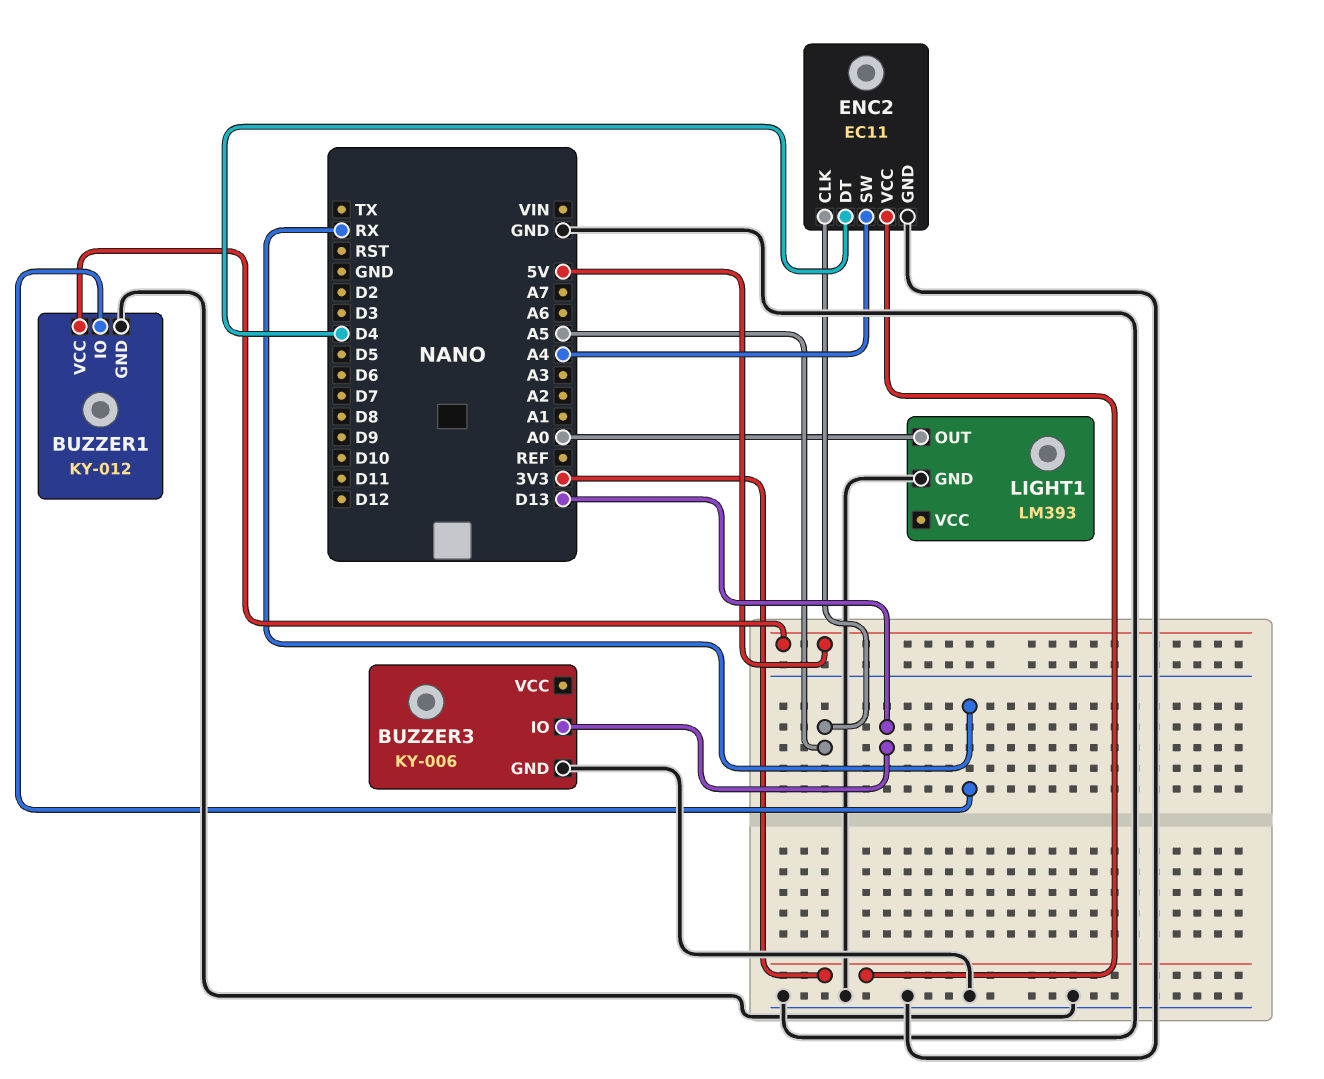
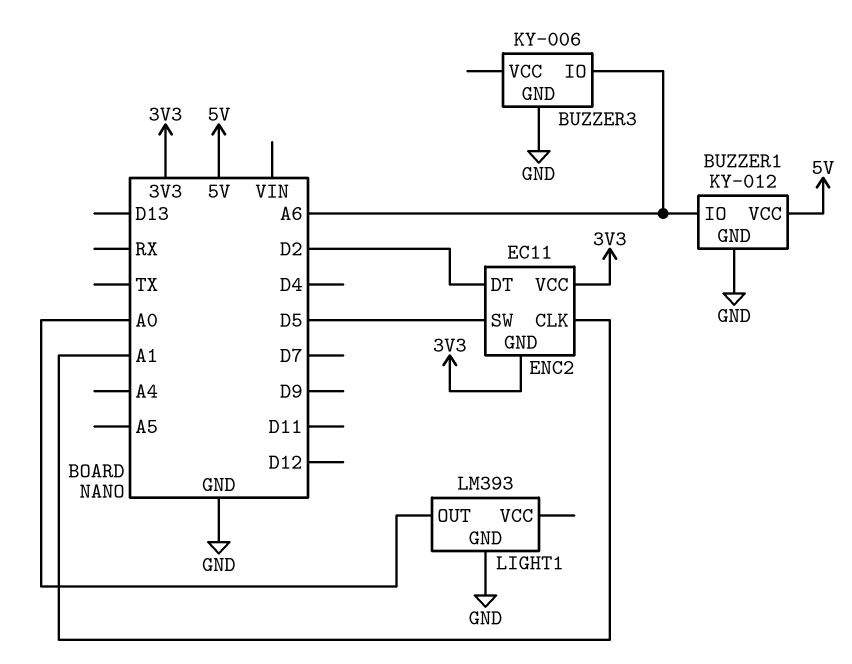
BUZZER1 pin IO: RX -> A6
BUZZER3 pin IO: D13 -> A6
ENC2 pin CLK: A5 -> A1
ENC2 pin DT: D4 -> D2
ENC2 pin GND: GND -> 3V3
ENC2 pin SW: A4 -> D5

